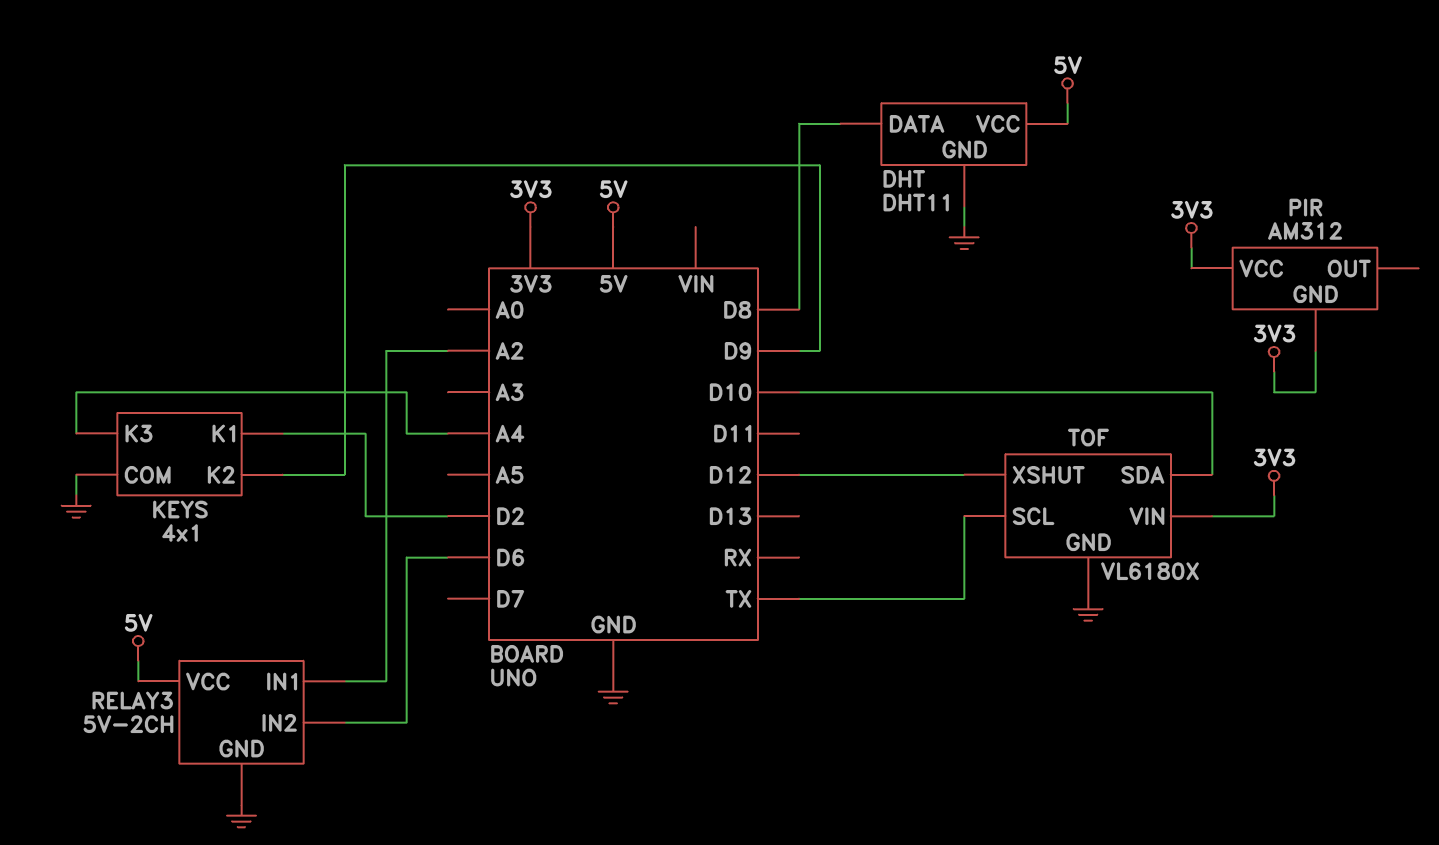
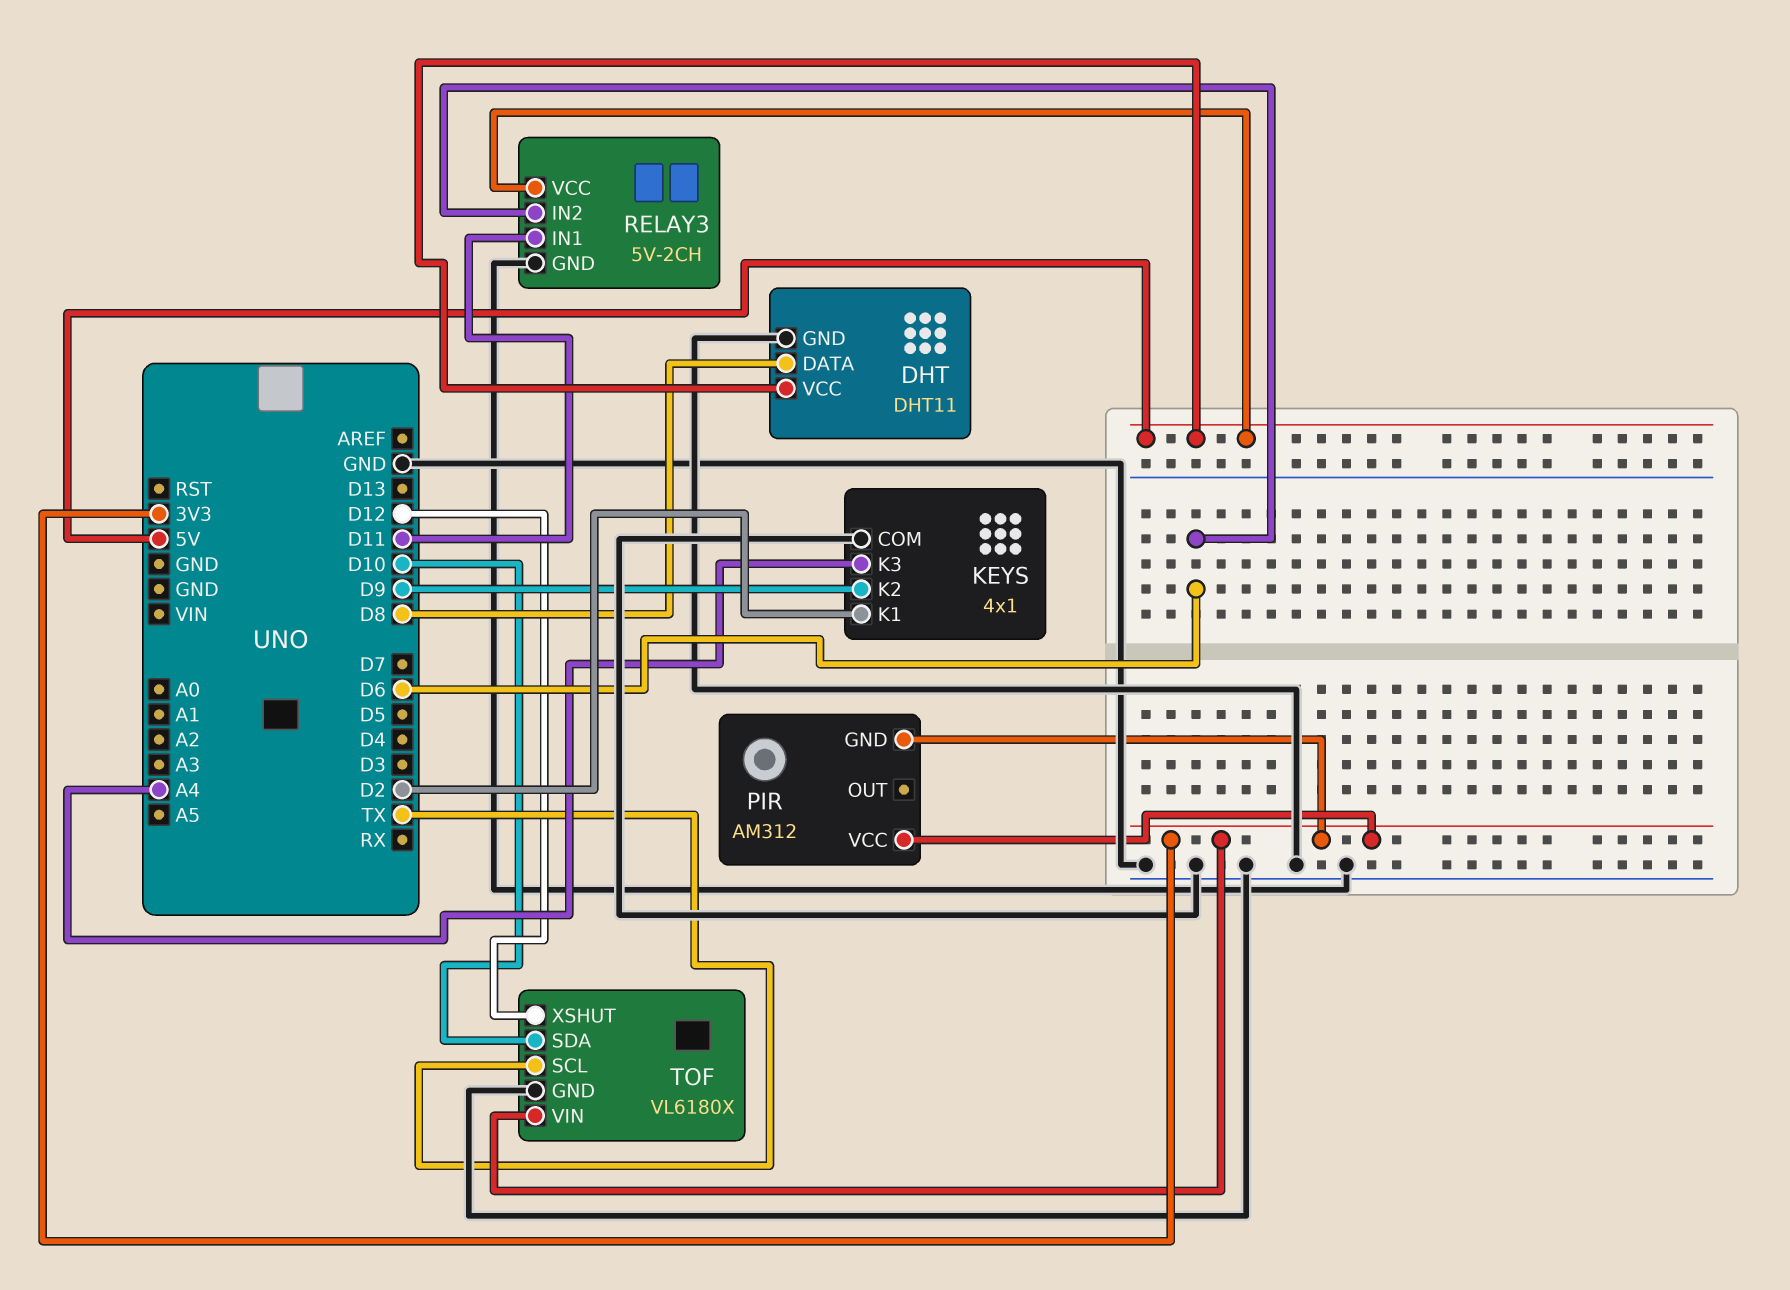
RELAY3 pin IN1: A2 -> D11

